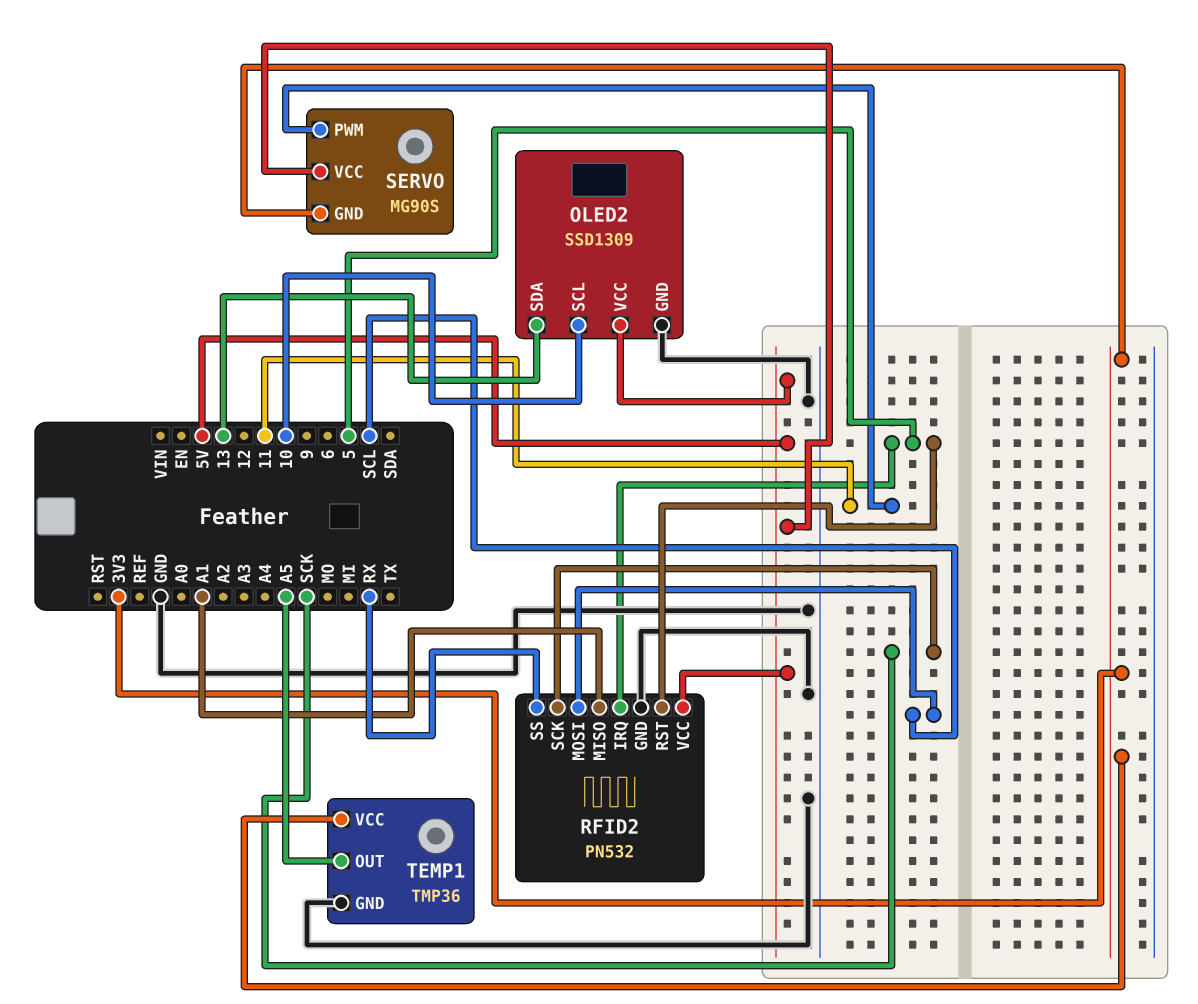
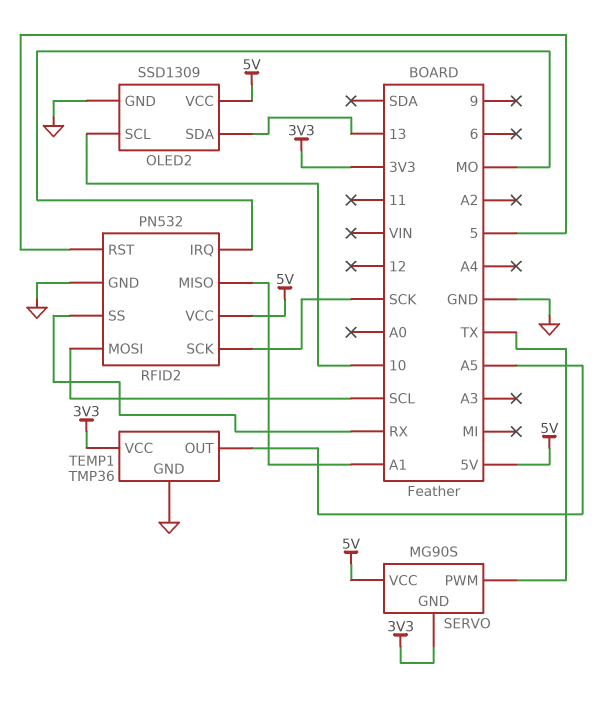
RFID2 pin IRQ: 5 -> MO
SERVO pin PWM: 11 -> TX

